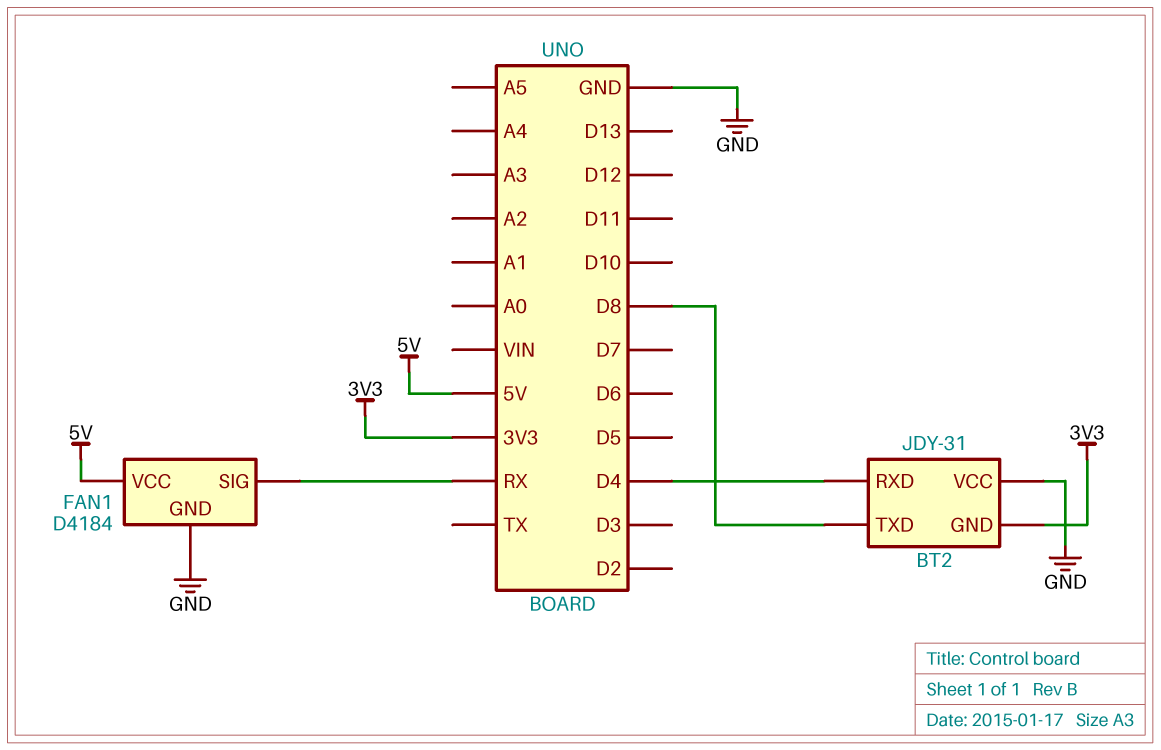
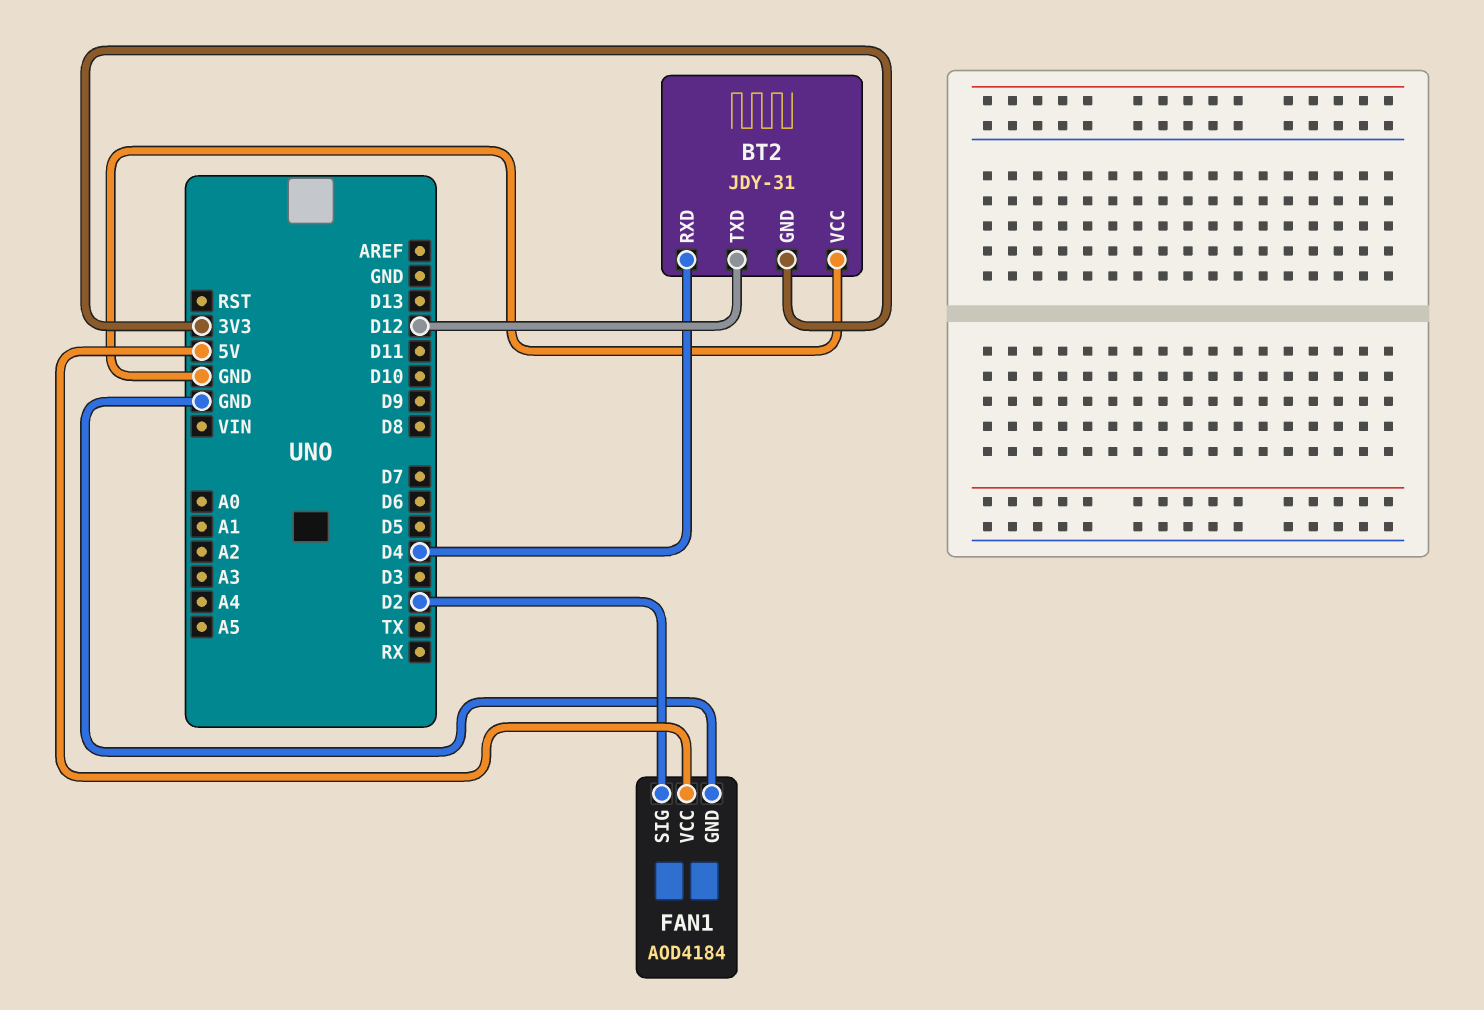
BT2 pin TXD: D8 -> D12
FAN1: D4184 -> AOD4184
FAN1 pin SIG: RX -> D2

